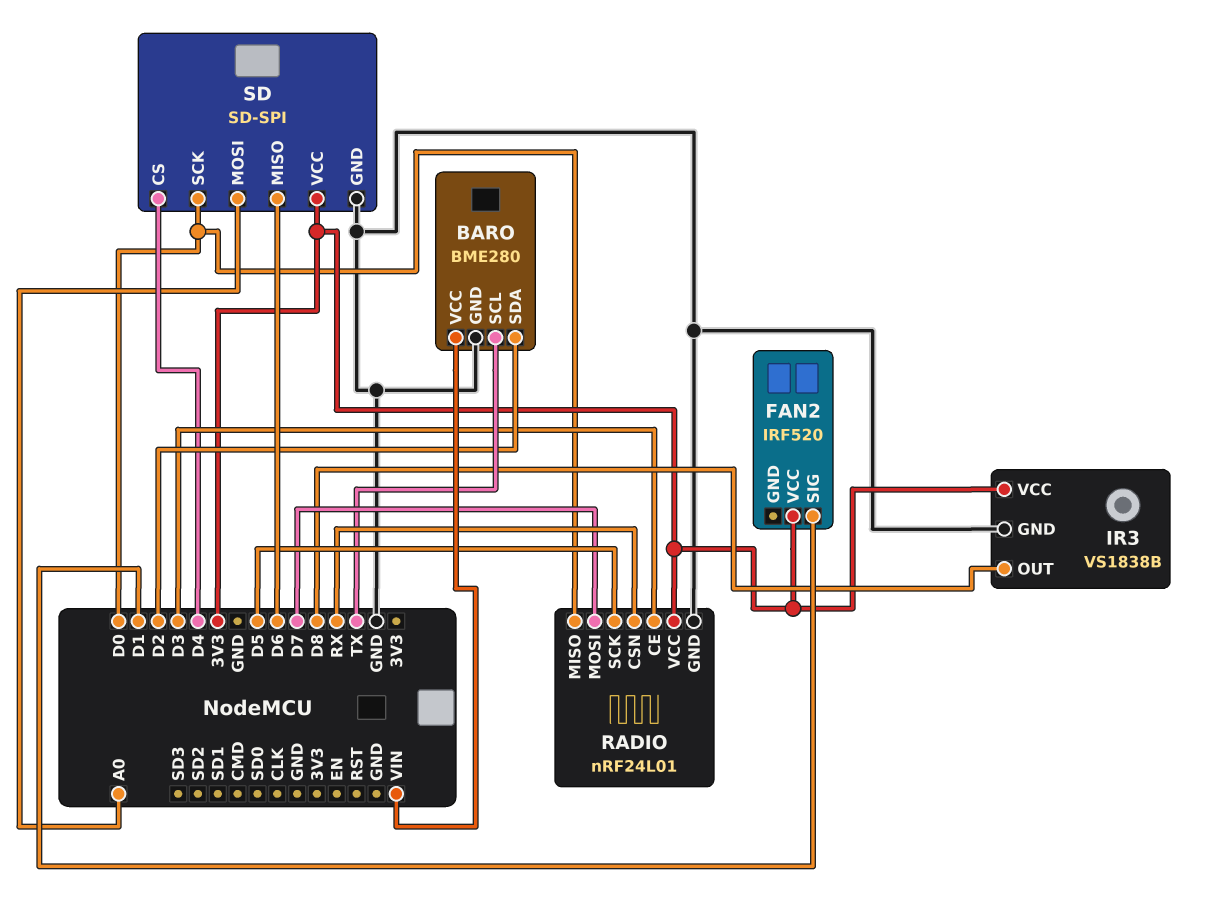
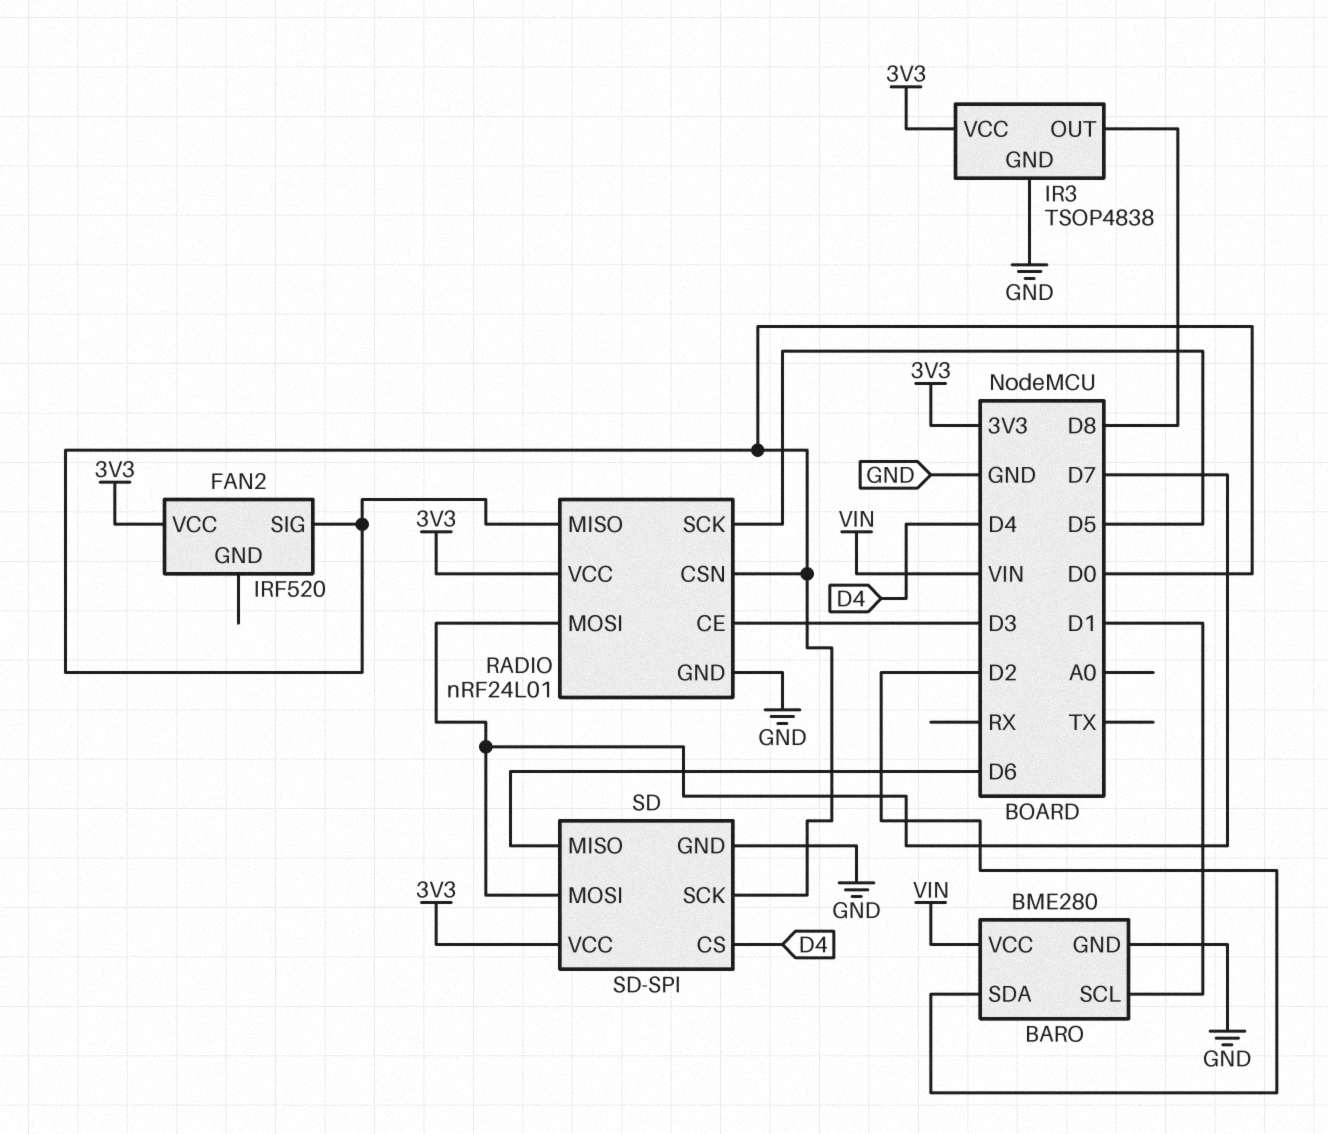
BARO pin SCL: TX -> D1
FAN2 pin SIG: D1 -> D0
IR3: VS1838B -> TSOP4838
RADIO pin CSN: RX -> D0
SD pin MOSI: A0 -> D7

